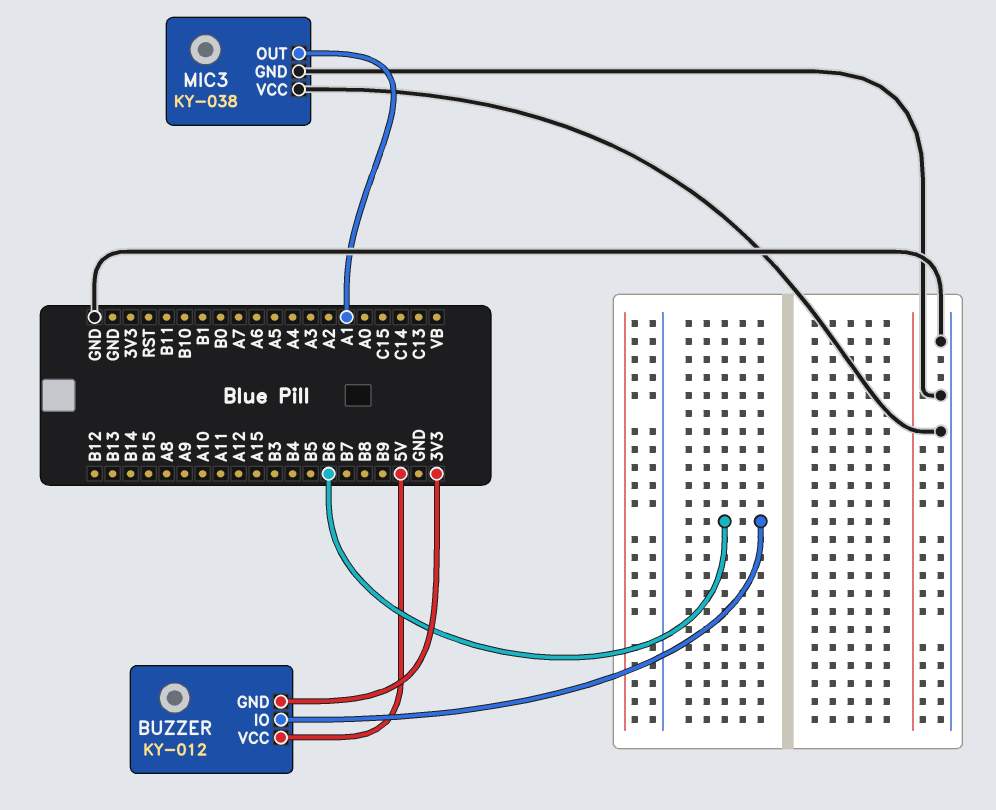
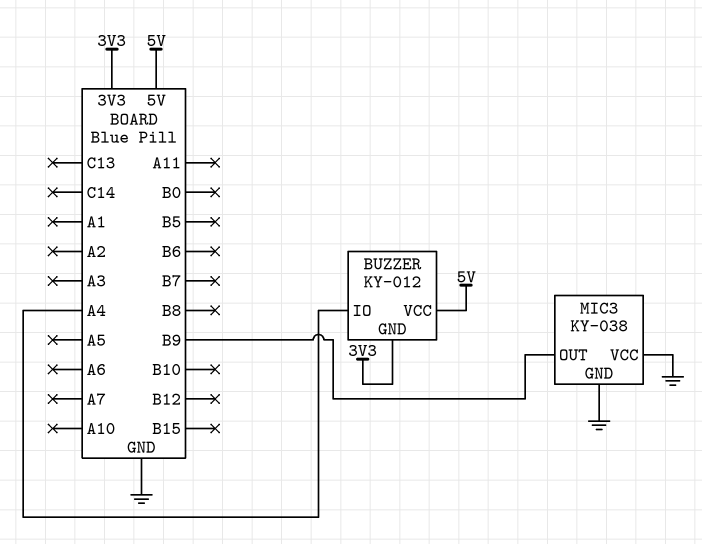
BUZZER pin IO: B6 -> A4
MIC3 pin OUT: A1 -> B9

